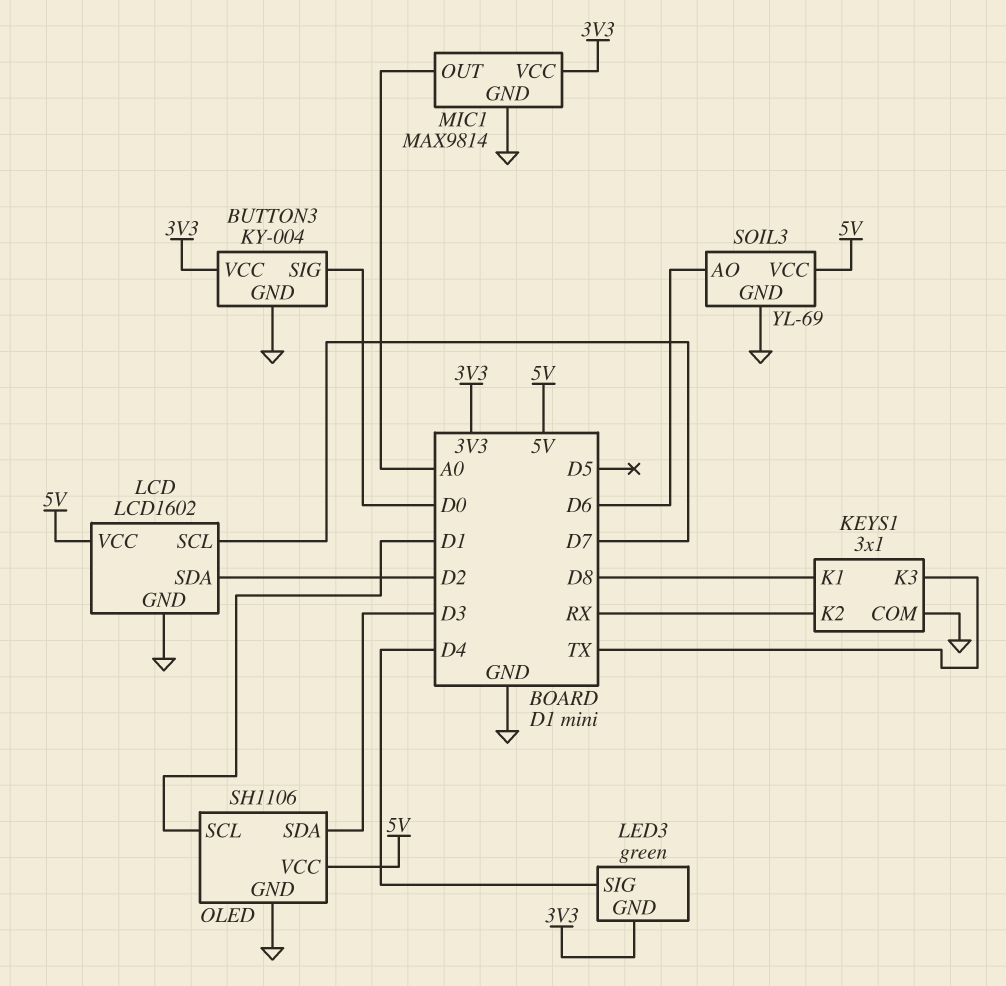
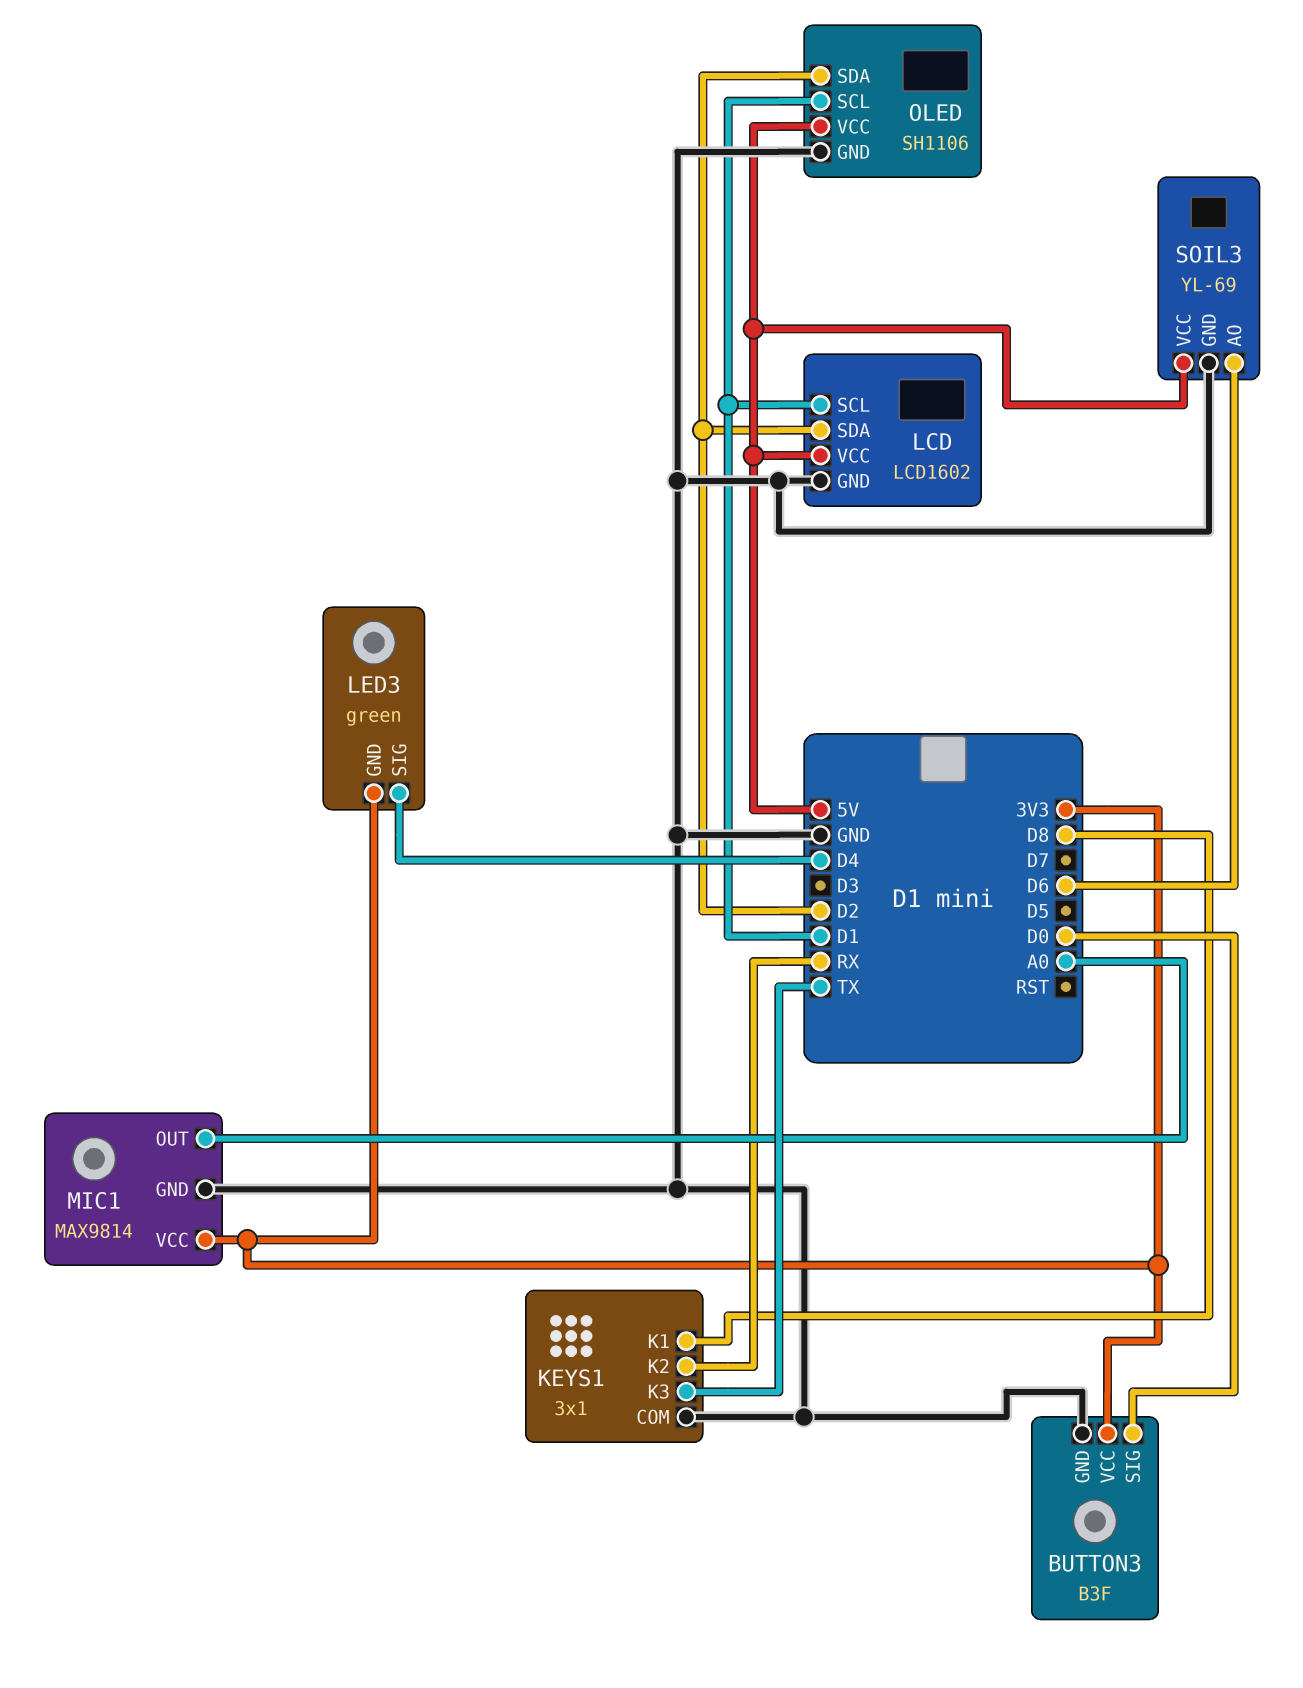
BUTTON3: KY-004 -> B3F
LCD pin SCL: D7 -> D1
OLED pin SDA: D3 -> D2

